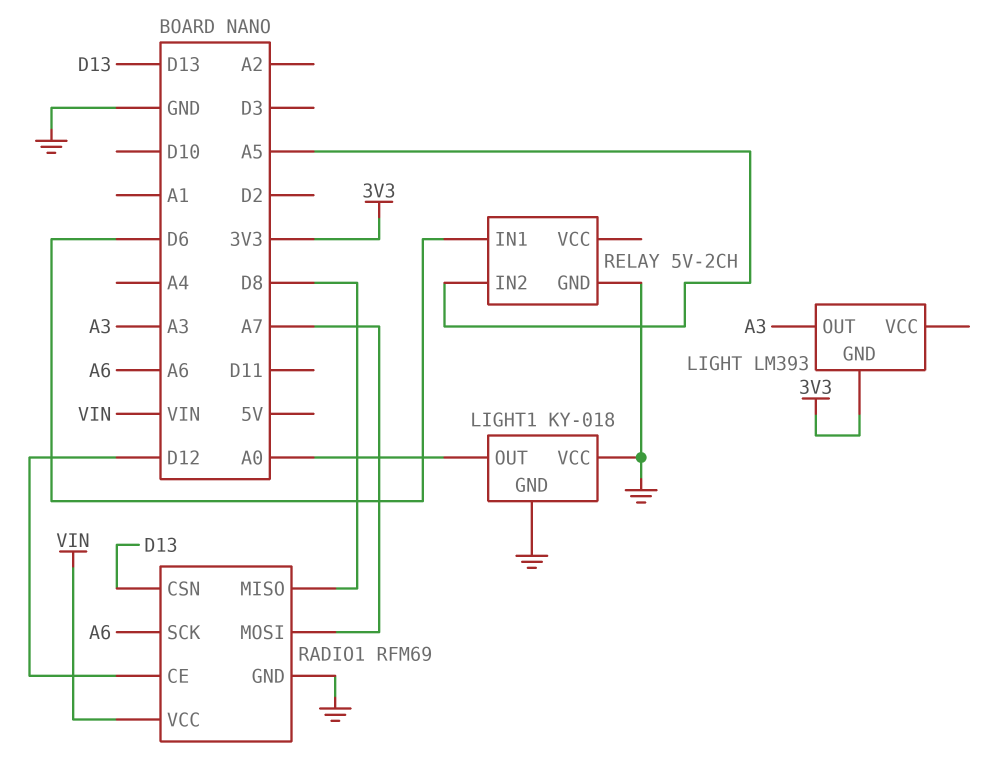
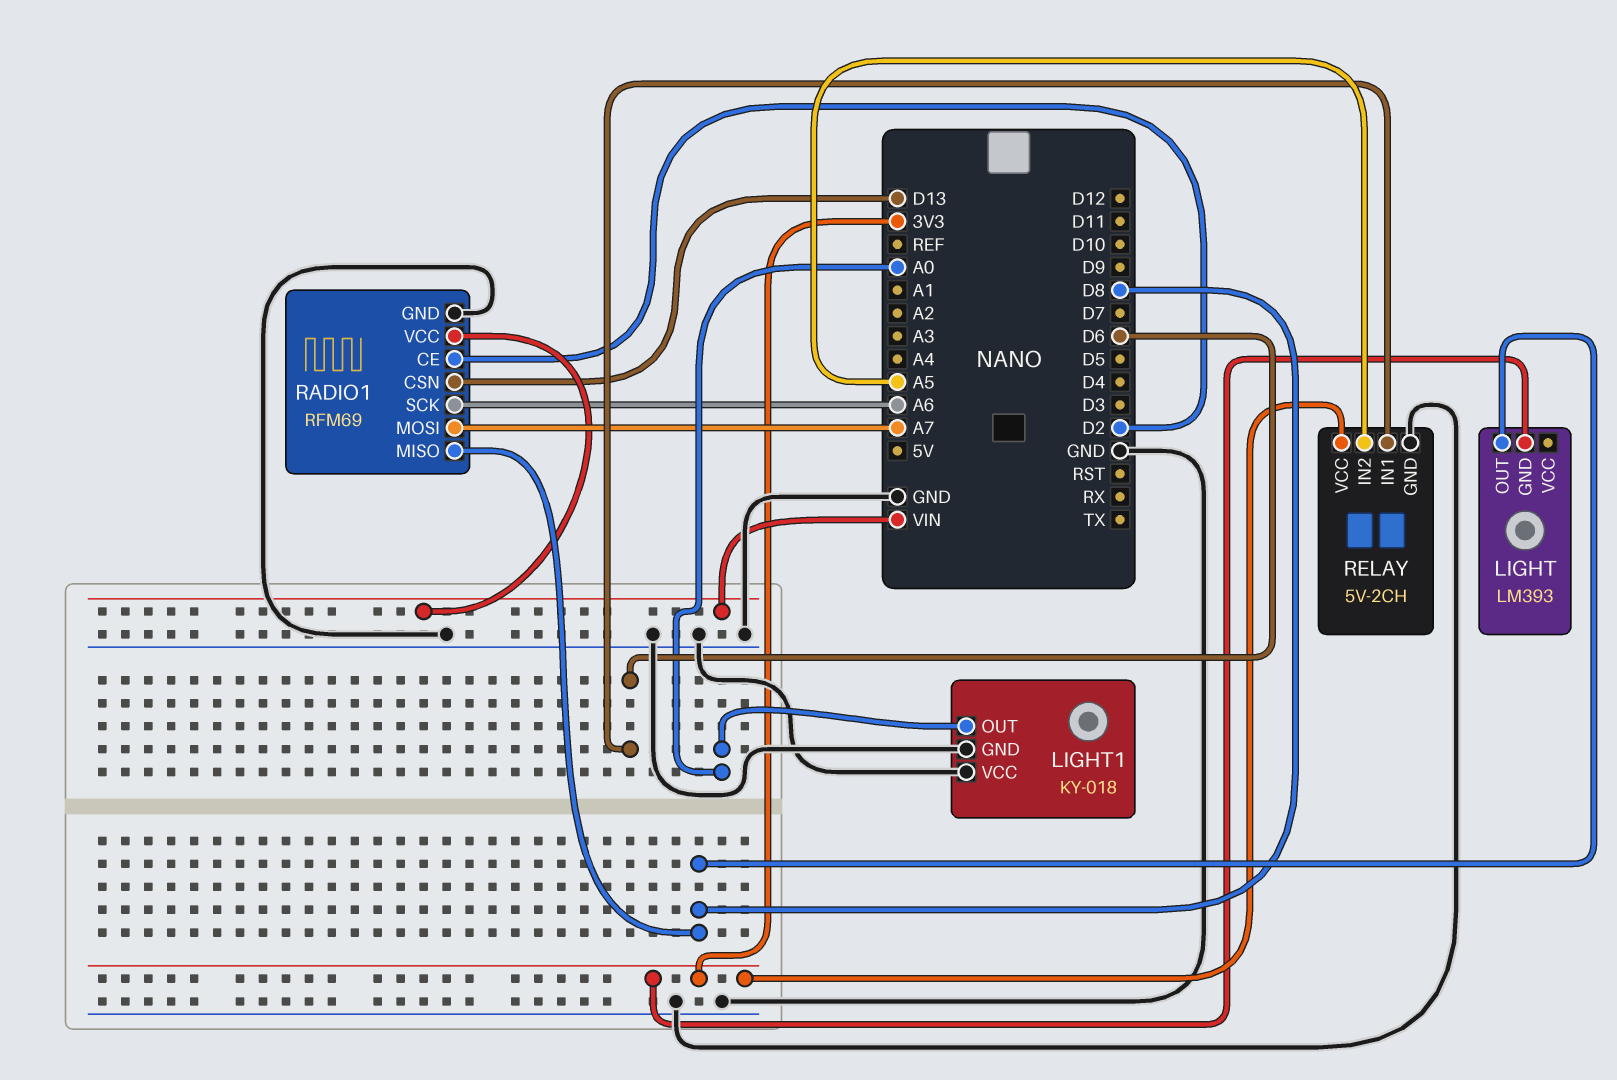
LIGHT pin OUT: A3 -> D8
RADIO1 pin CE: D12 -> D2
RELAY pin VCC: none -> 3V3

